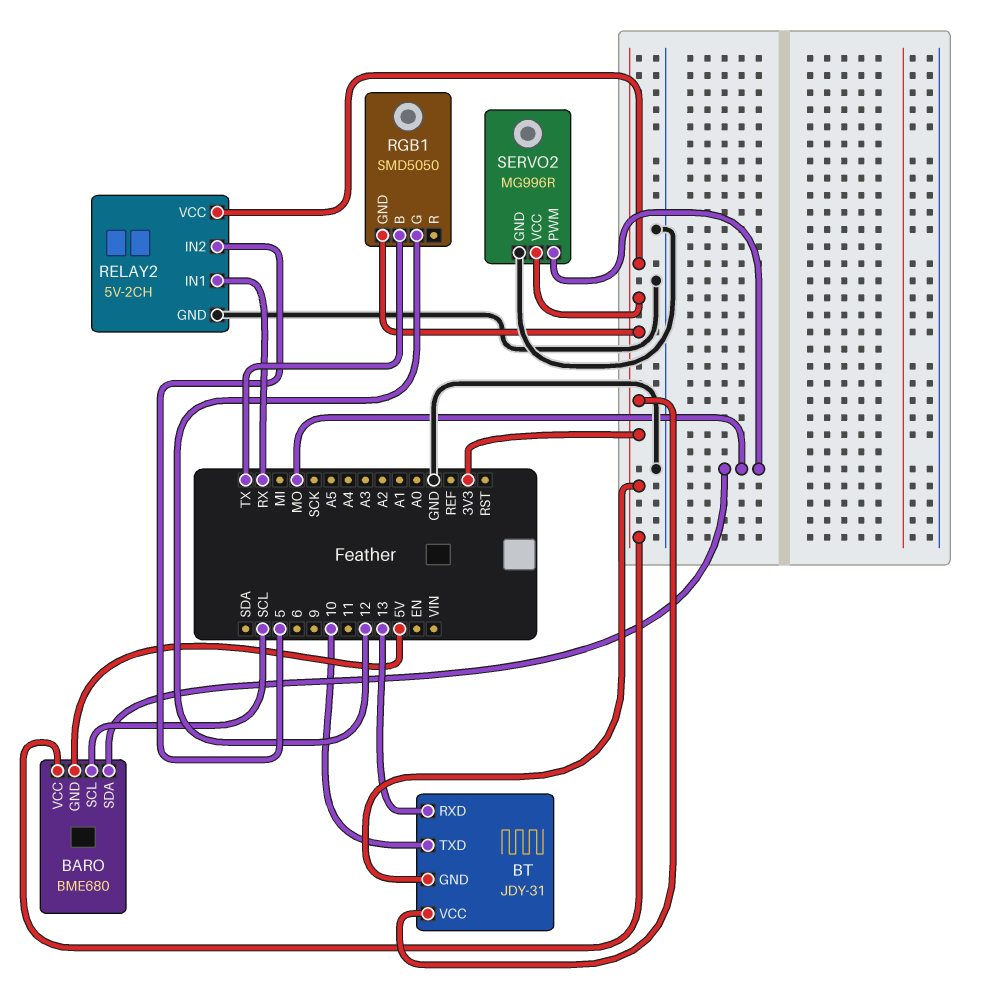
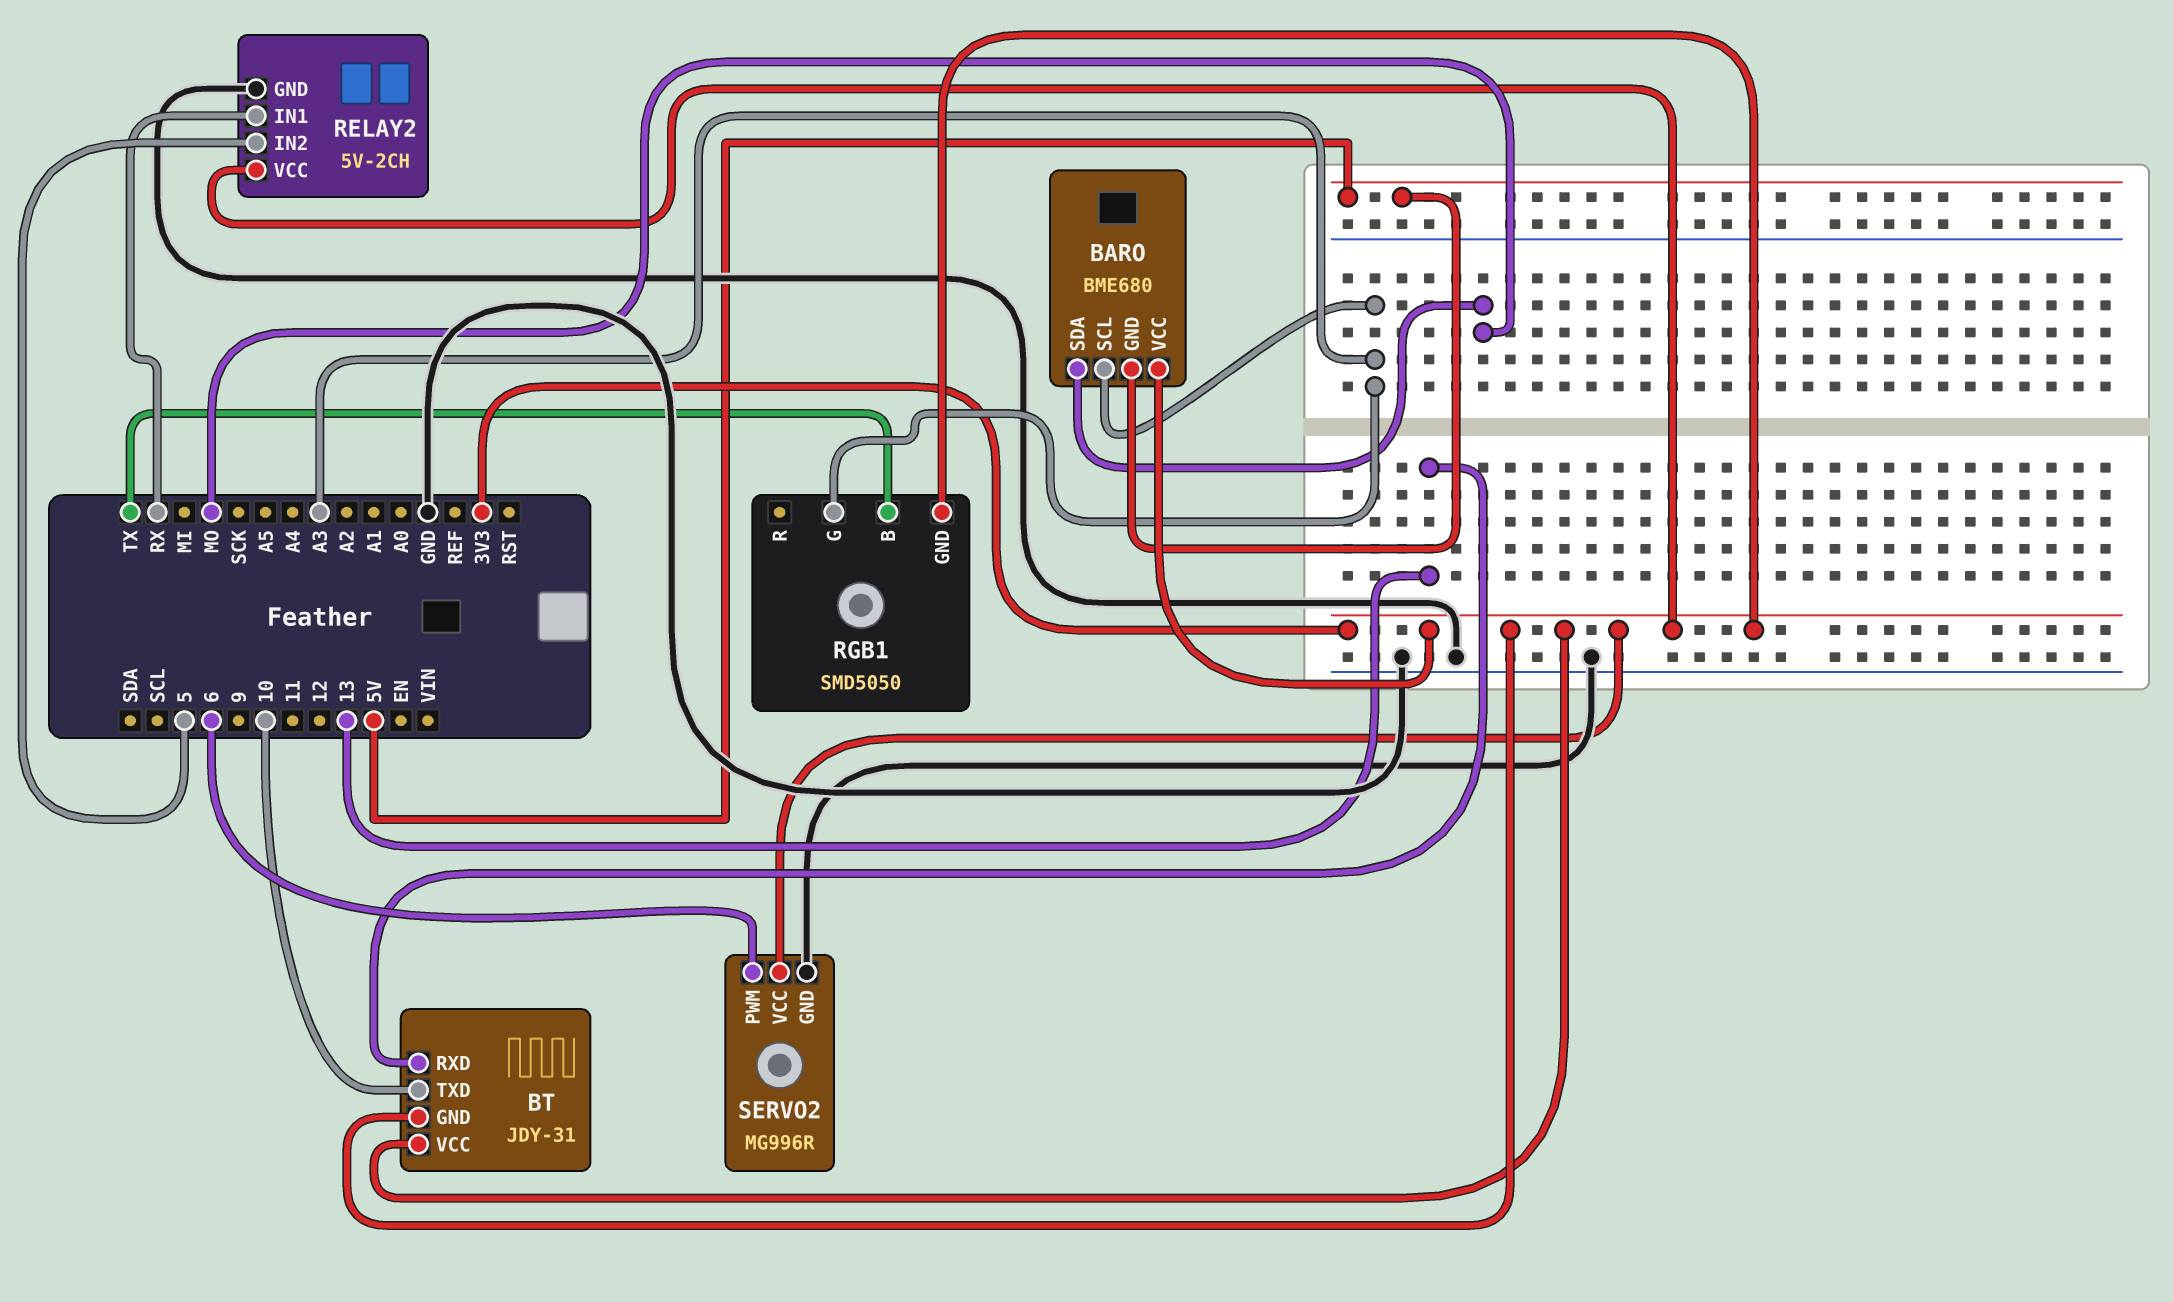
BARO pin SCL: SCL -> A3
RGB1 pin G: 12 -> A3
SERVO2 pin PWM: MO -> 6

